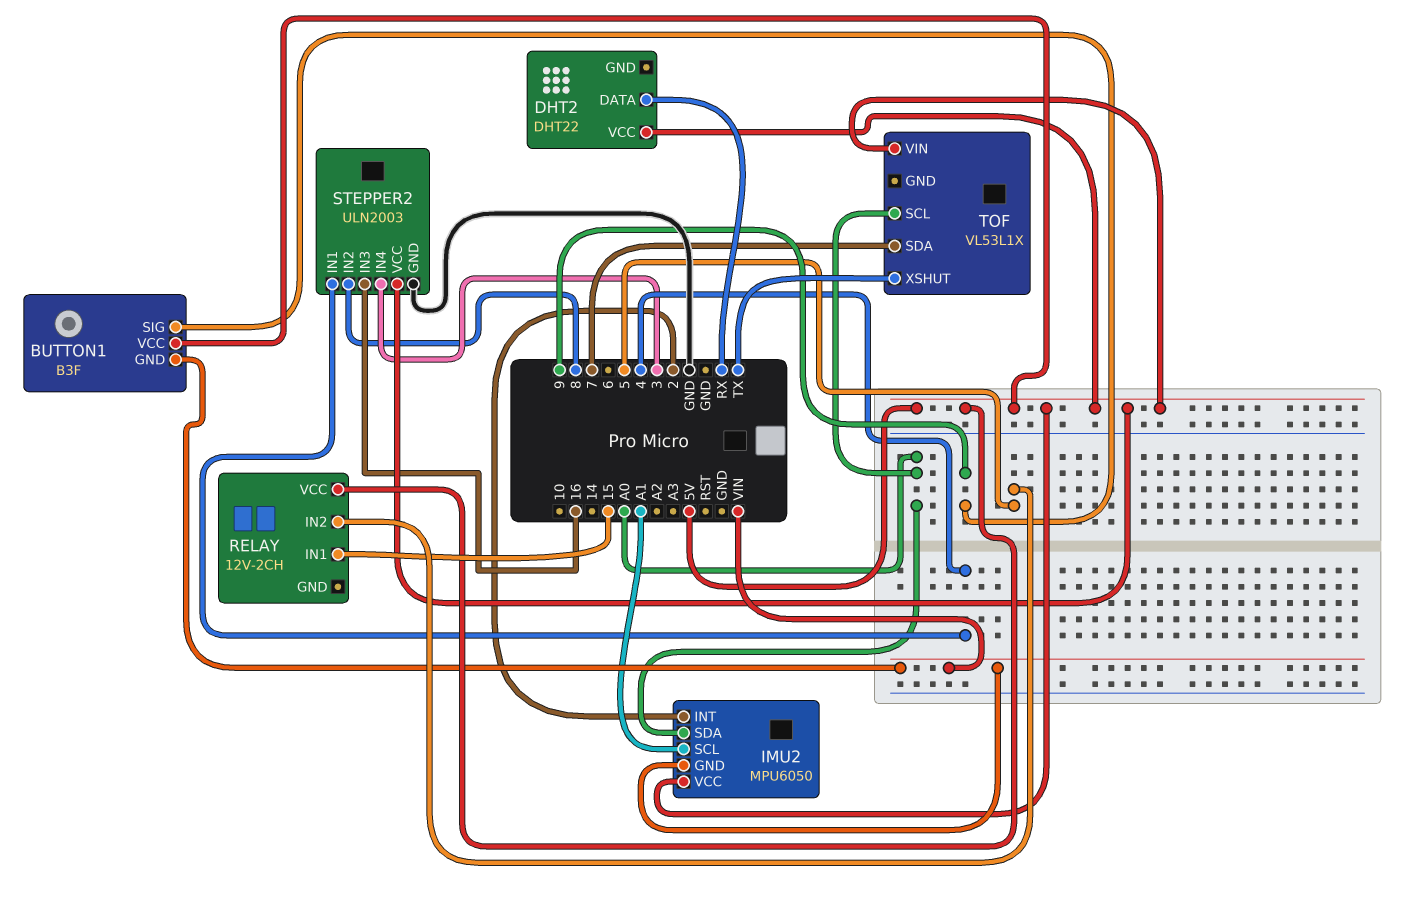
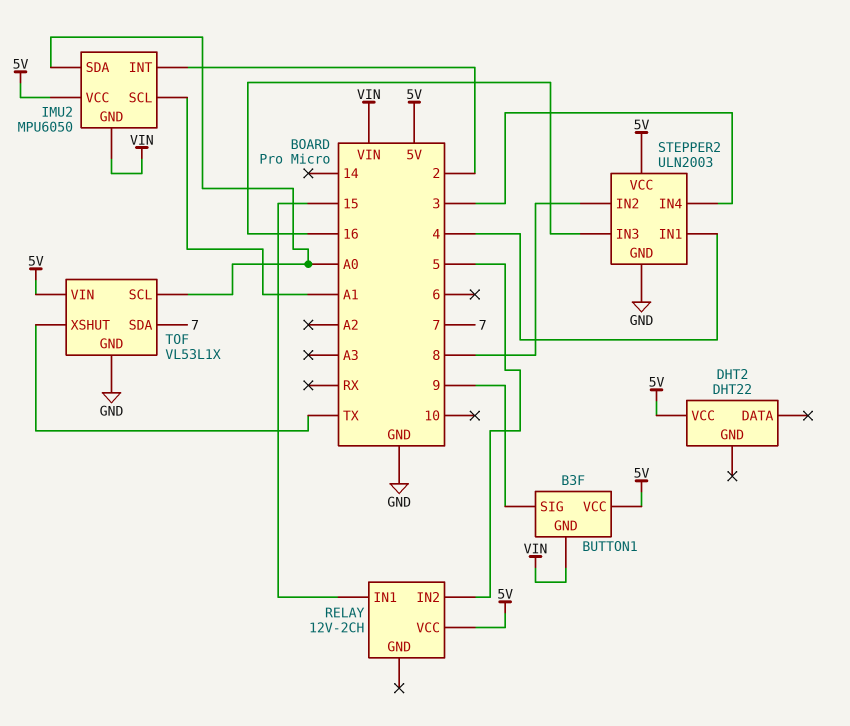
DHT2 pin DATA: RX -> none
TOF pin GND: none -> GND

